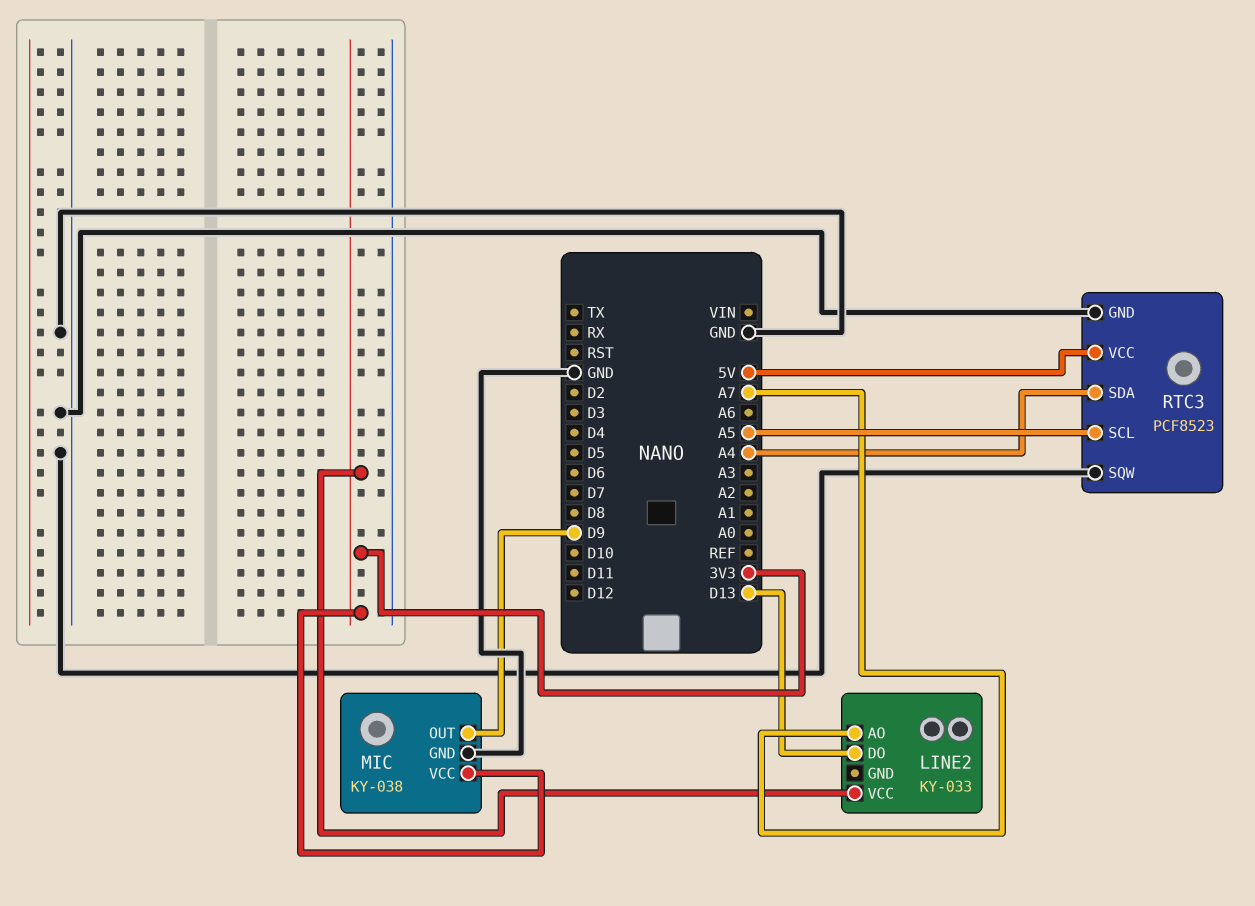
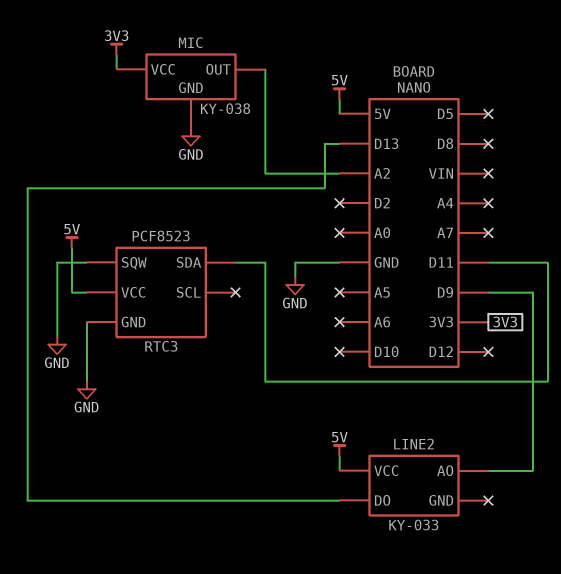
LINE2 pin AO: A7 -> D9
LINE2 pin VCC: 3V3 -> 5V
MIC pin OUT: D9 -> A2
RTC3 pin SCL: A5 -> none
RTC3 pin SDA: A4 -> D11

